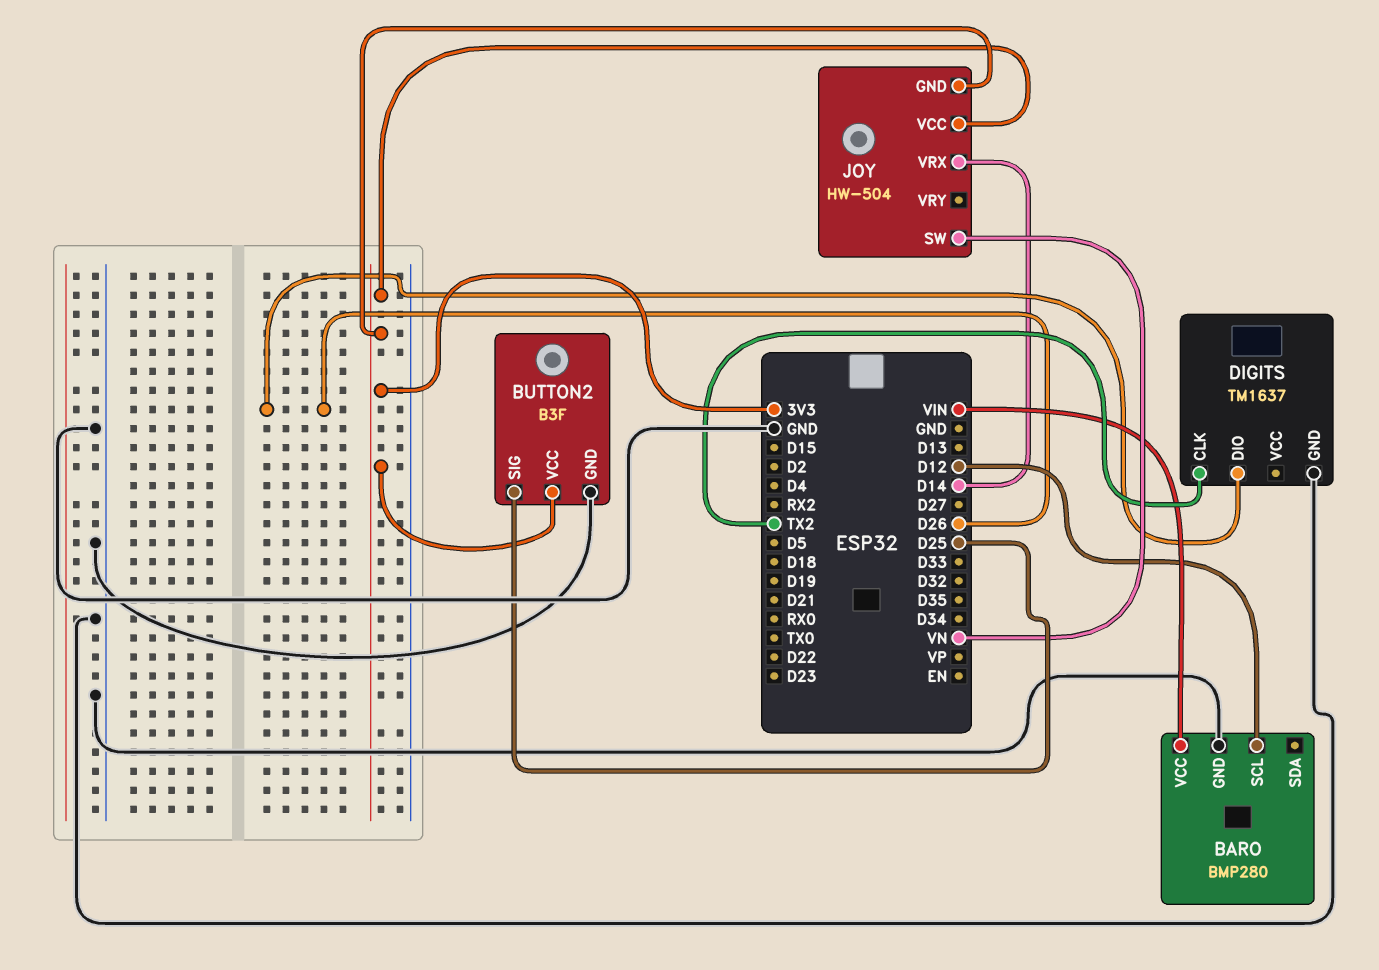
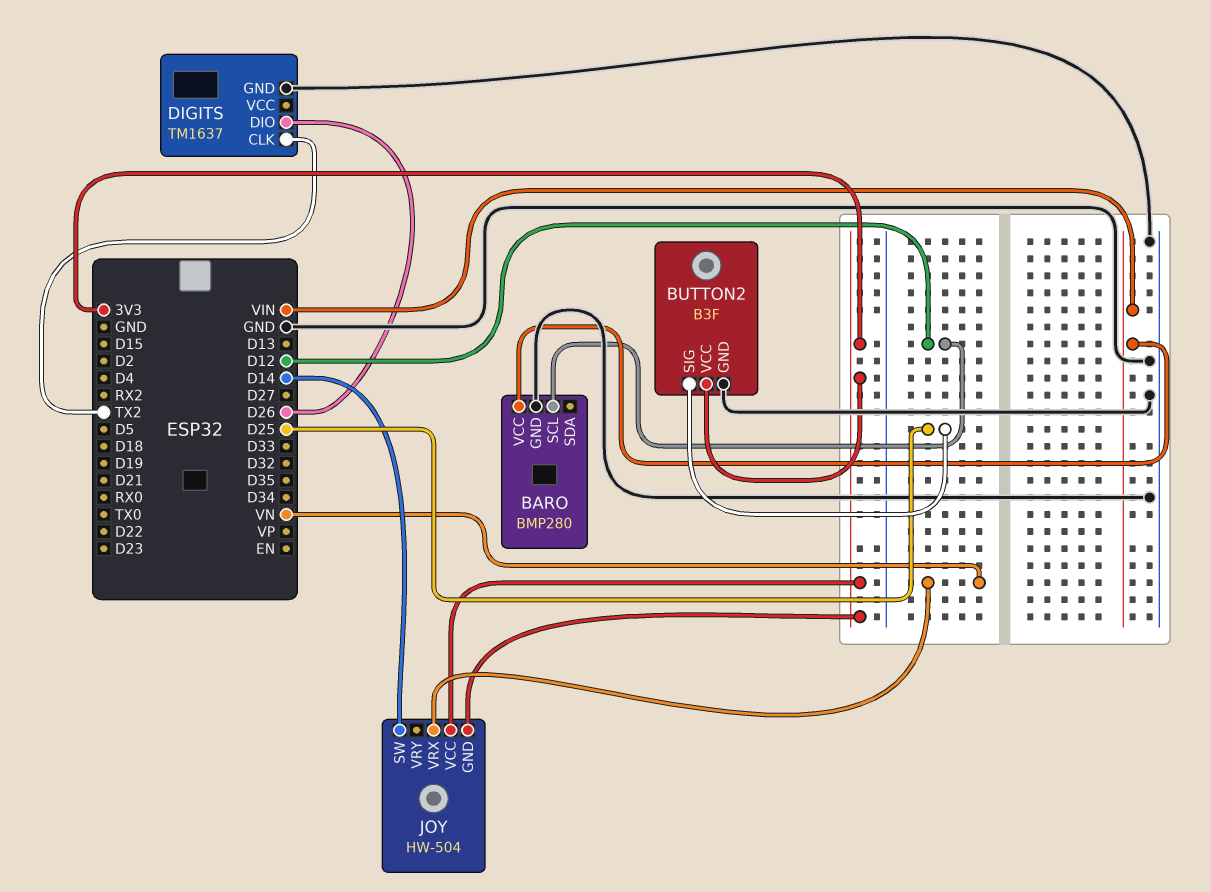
JOY pin SW: VN -> D14
JOY pin VRX: D14 -> VN

